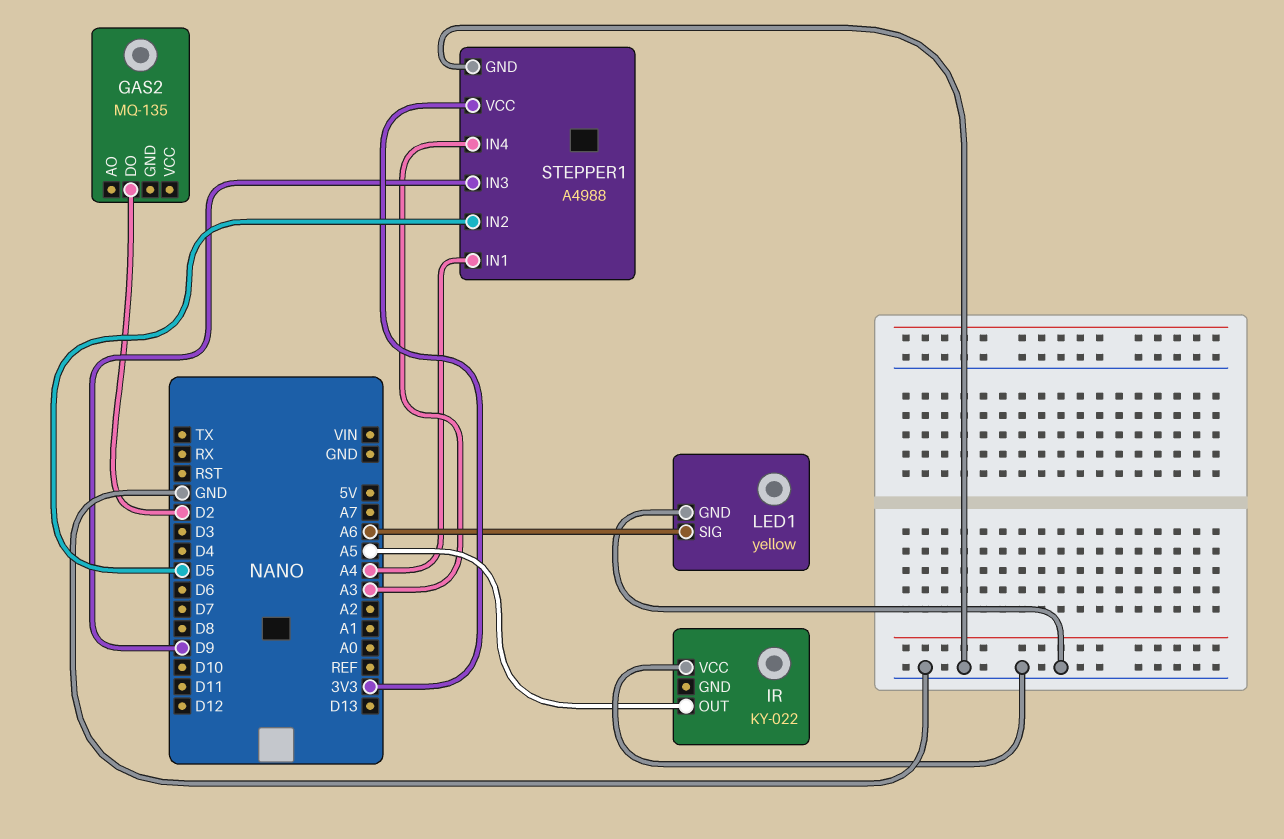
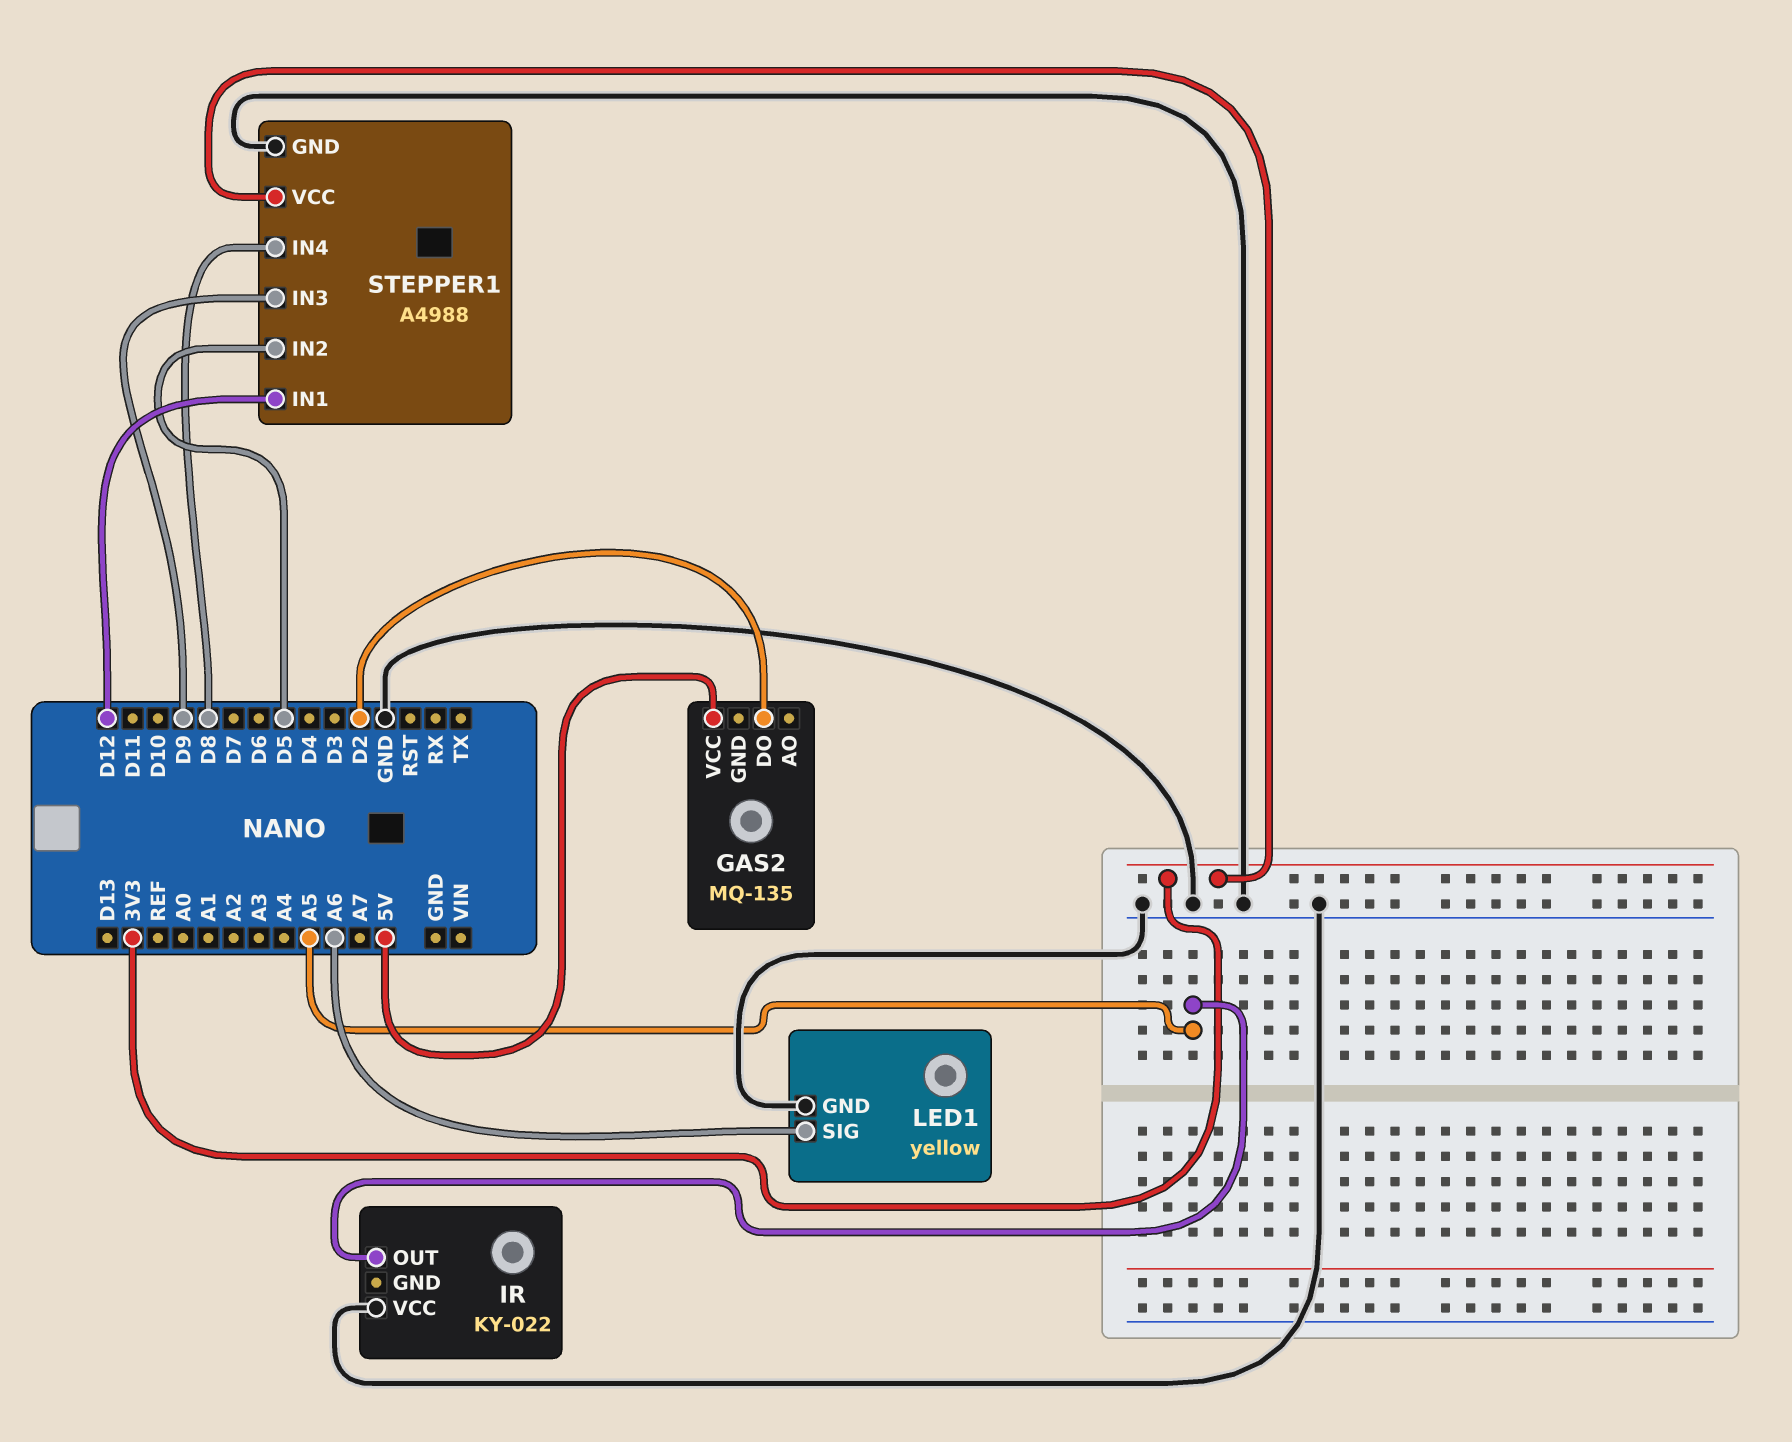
GAS2 pin VCC: none -> 5V
STEPPER1 pin IN1: A4 -> D12
STEPPER1 pin IN4: A3 -> D8

